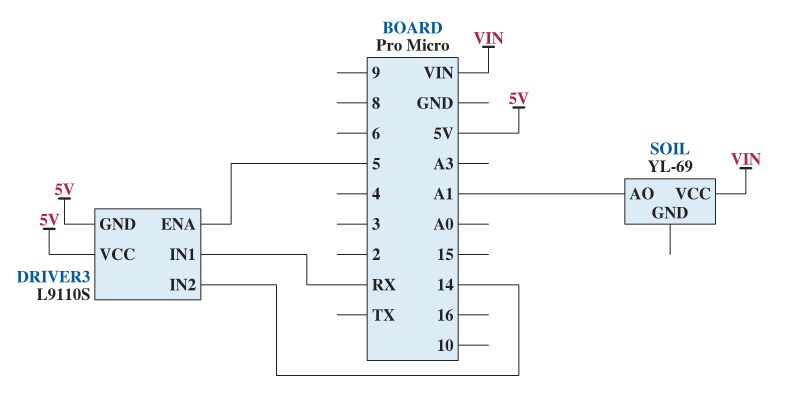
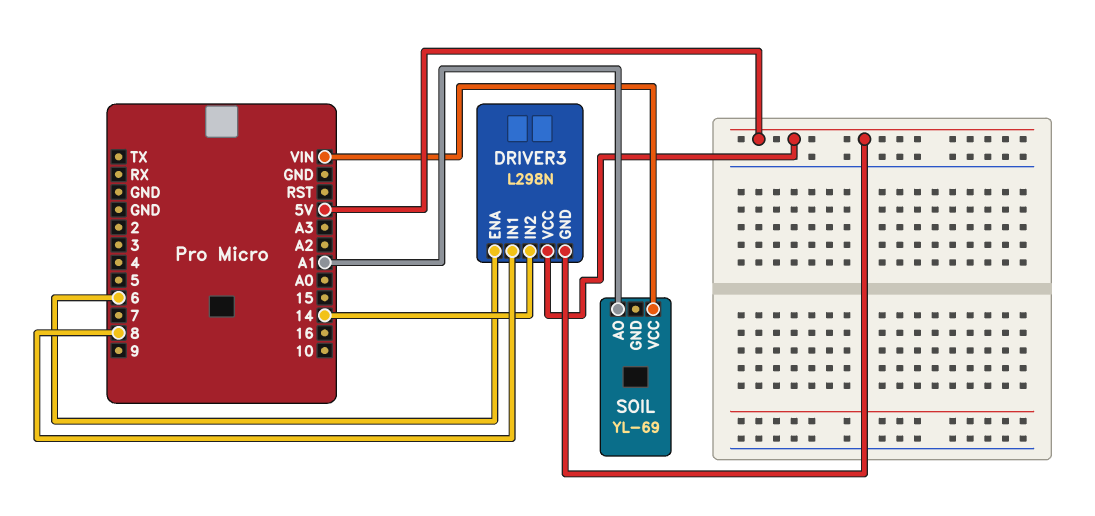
DRIVER3: L9110S -> L298N
DRIVER3 pin ENA: 5 -> 6
DRIVER3 pin IN1: RX -> 8

